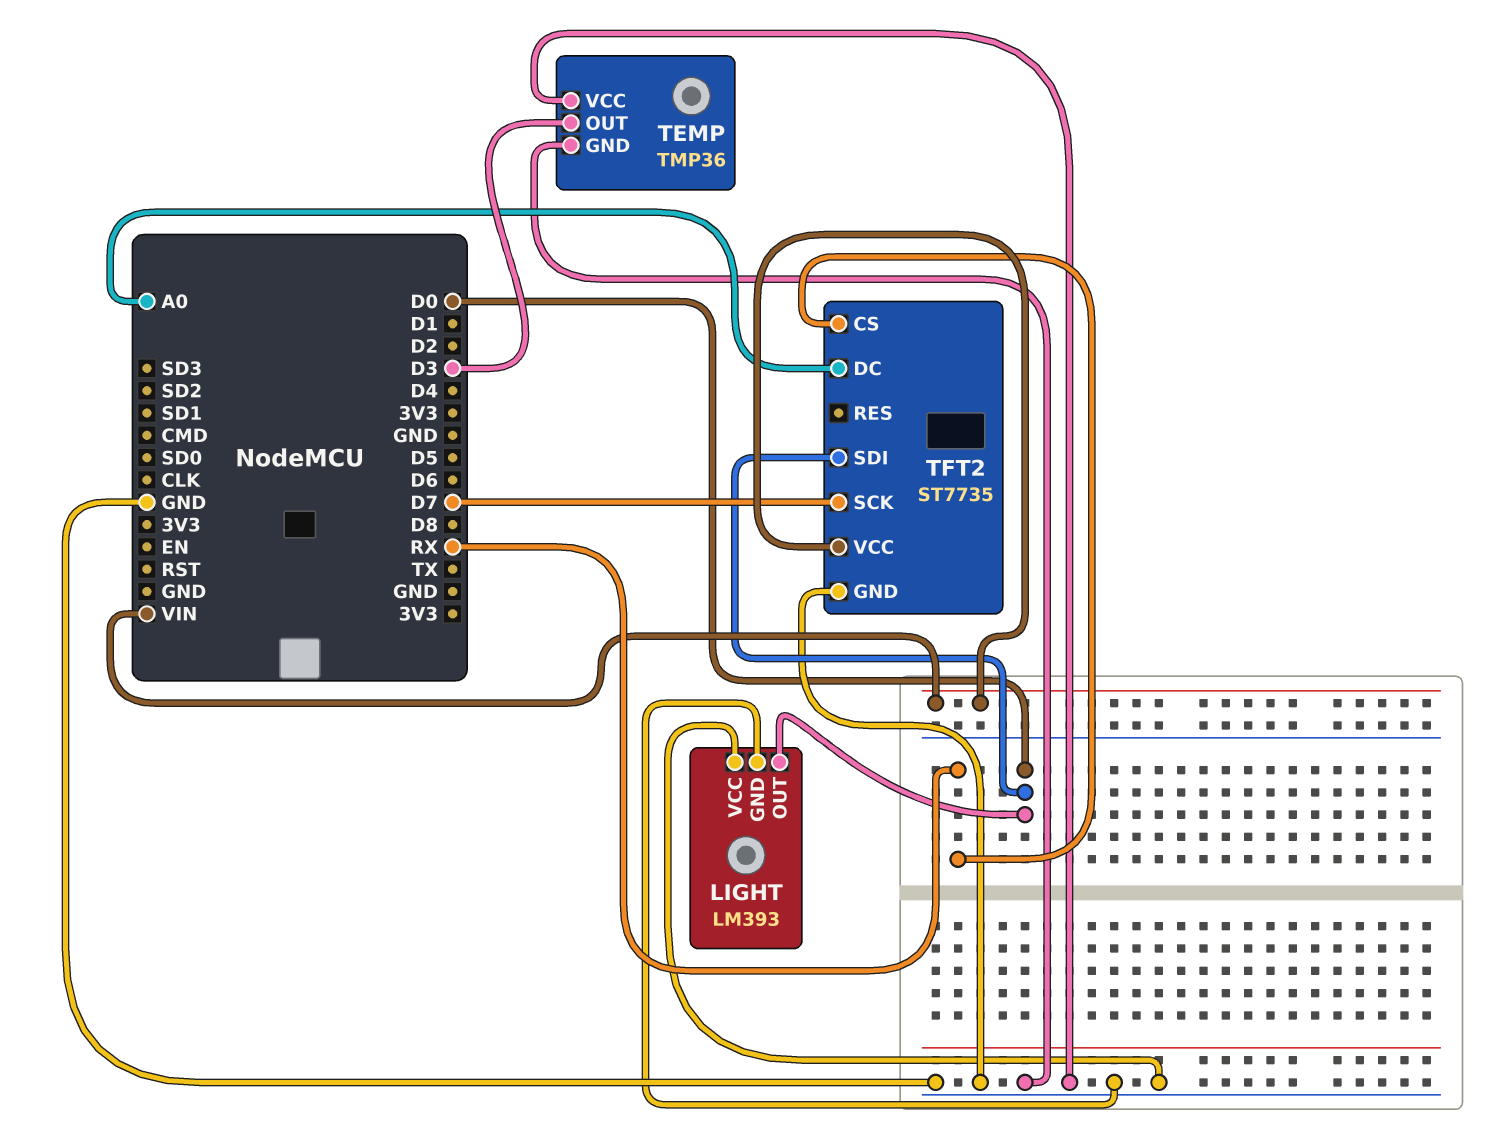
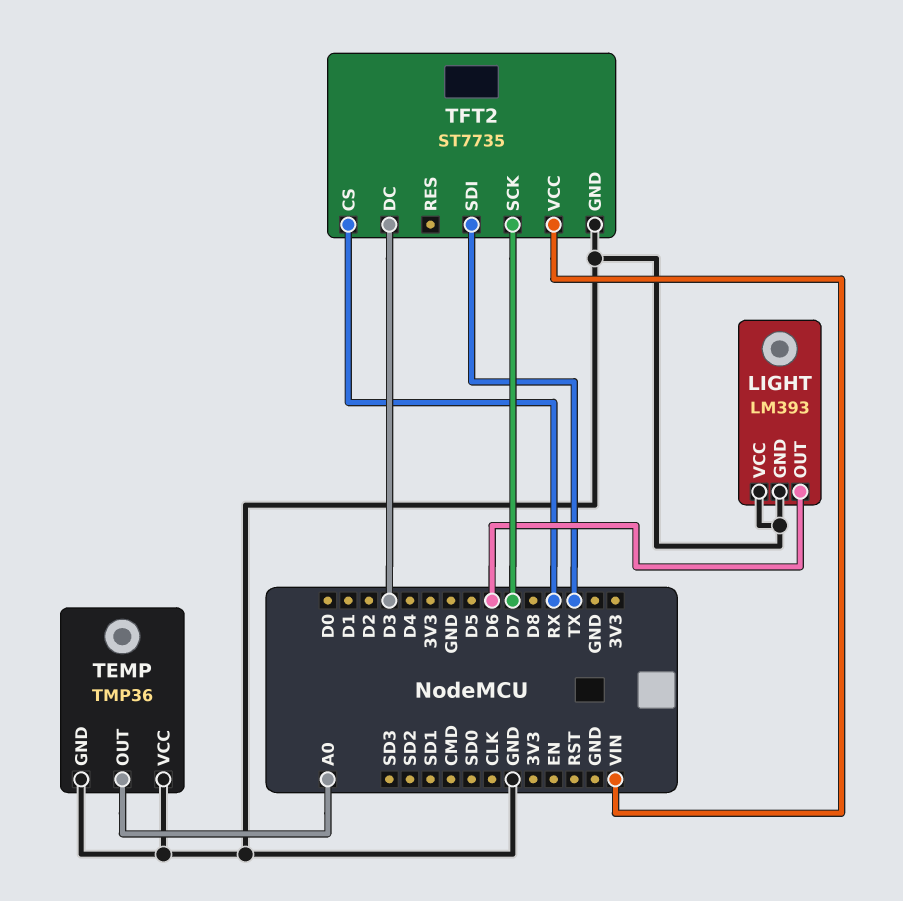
LIGHT pin OUT: D0 -> D6
TEMP pin OUT: D3 -> A0
TFT2 pin DC: A0 -> D3
TFT2 pin SDI: D0 -> TX

